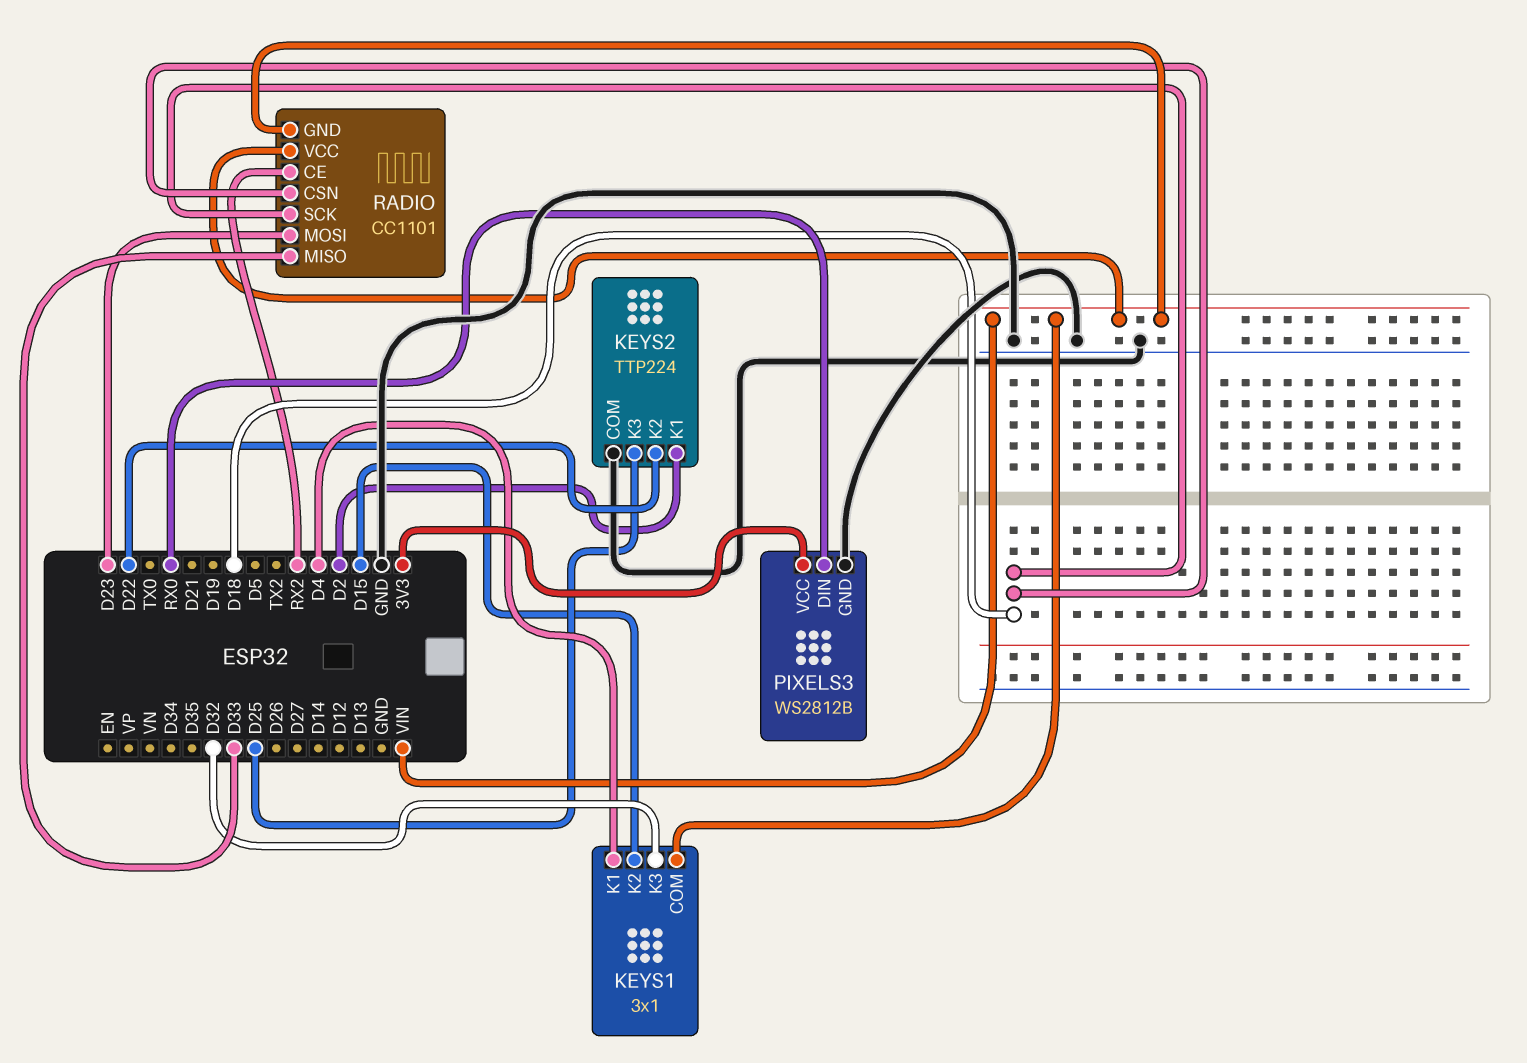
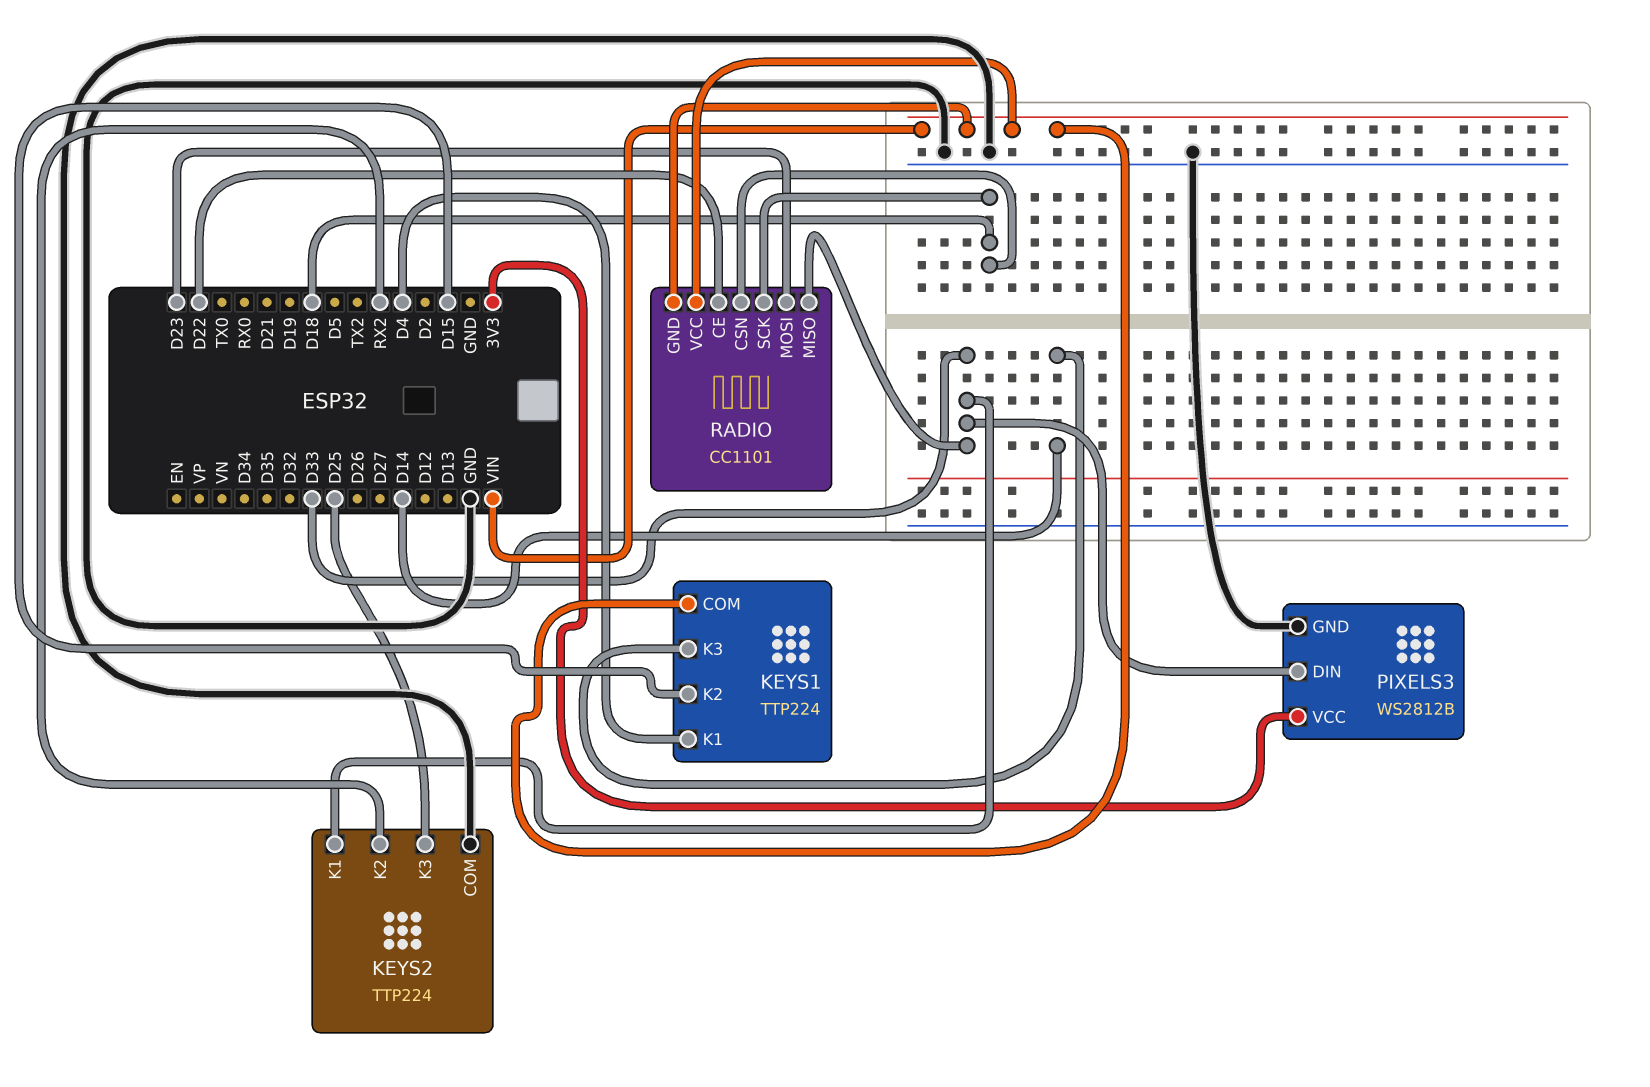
KEYS1: 3x1 -> TTP224
KEYS1 pin K3: D32 -> D14
KEYS2 pin K1: D2 -> D33
KEYS2 pin K2: D22 -> RX2
PIXELS3 pin DIN: RX0 -> D33
RADIO pin CE: RX2 -> D22

